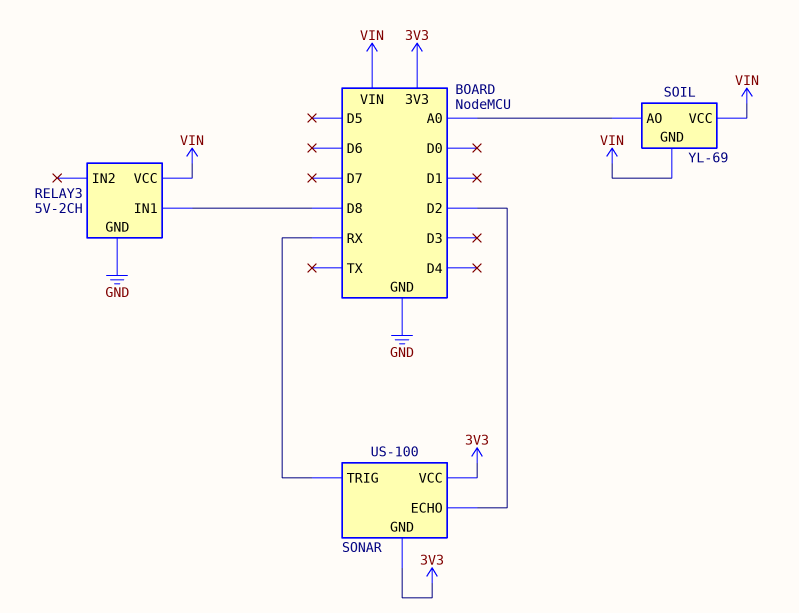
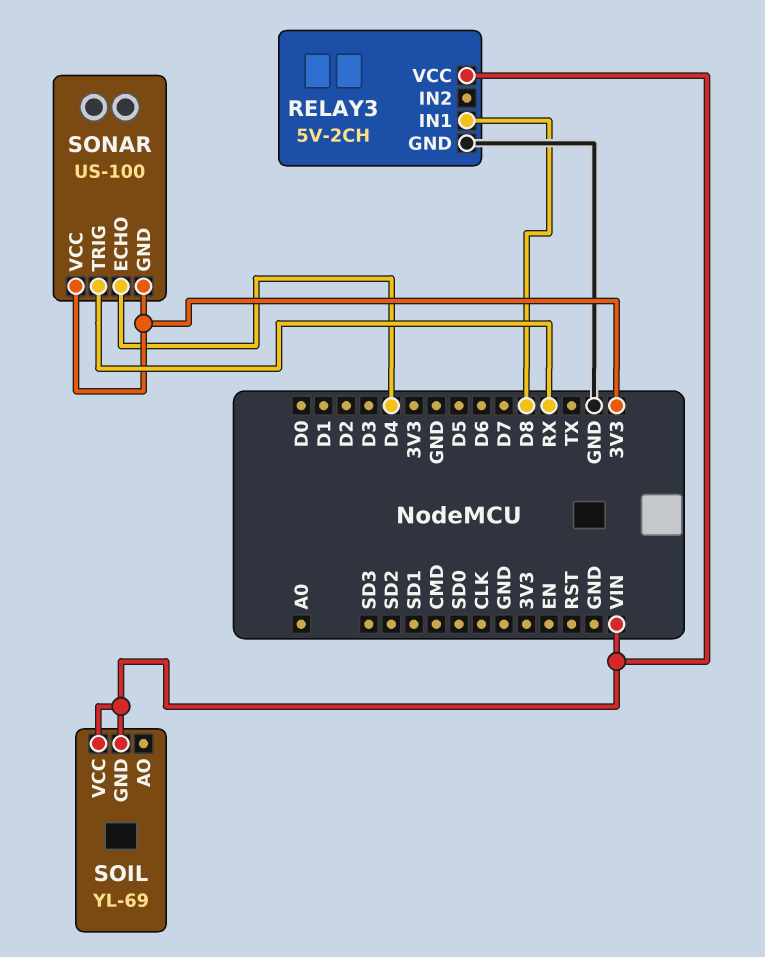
SOIL pin AO: A0 -> none
SONAR pin ECHO: D2 -> D4

